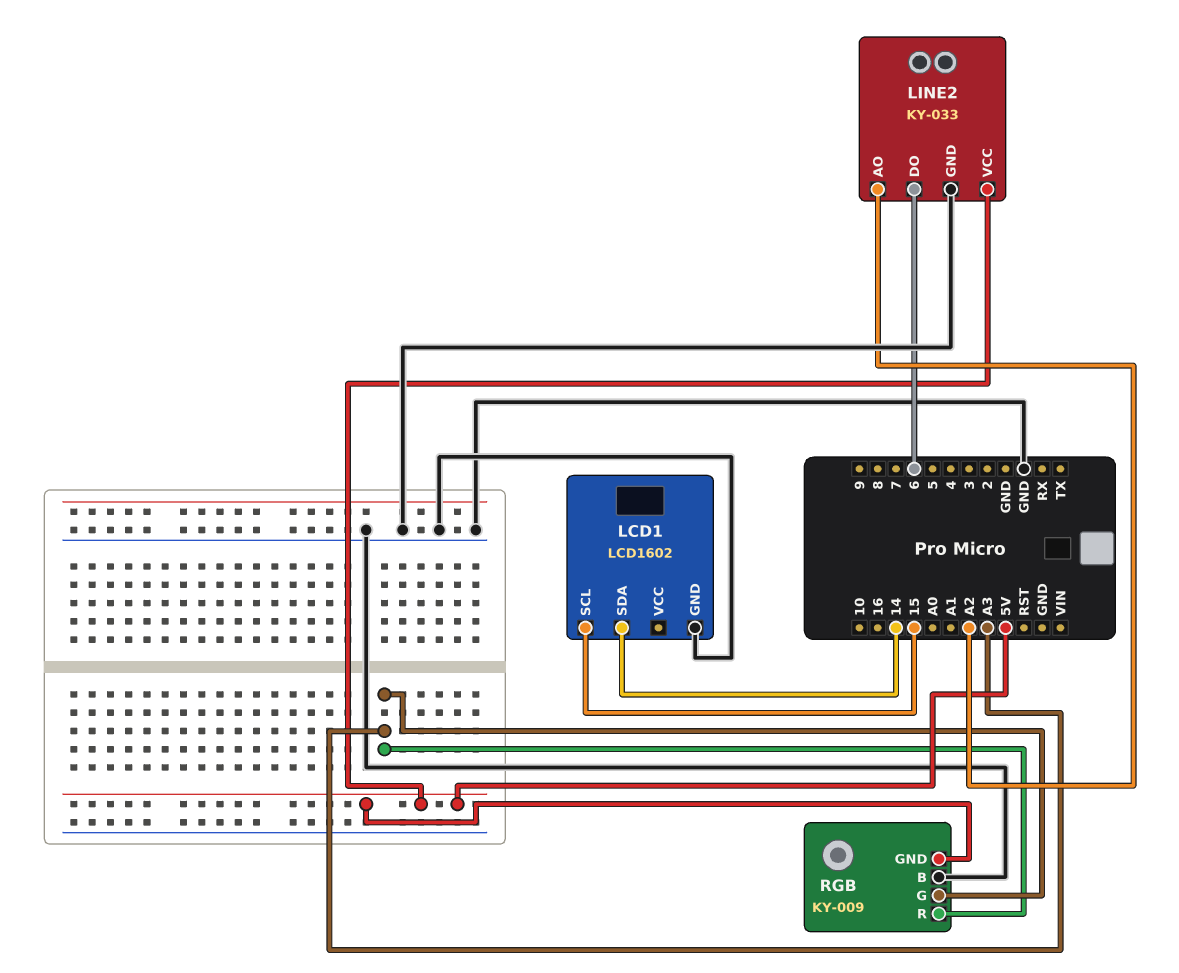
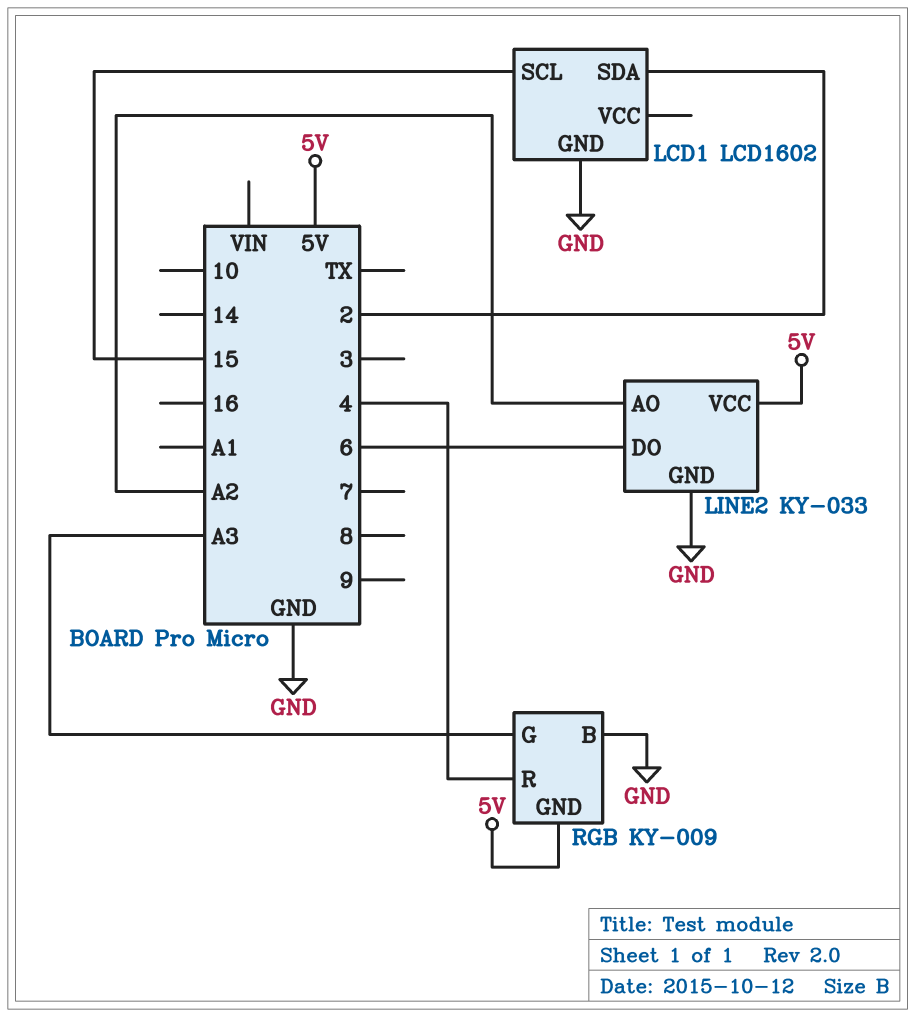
LCD1 pin SDA: 14 -> 2
RGB pin R: A3 -> 4

